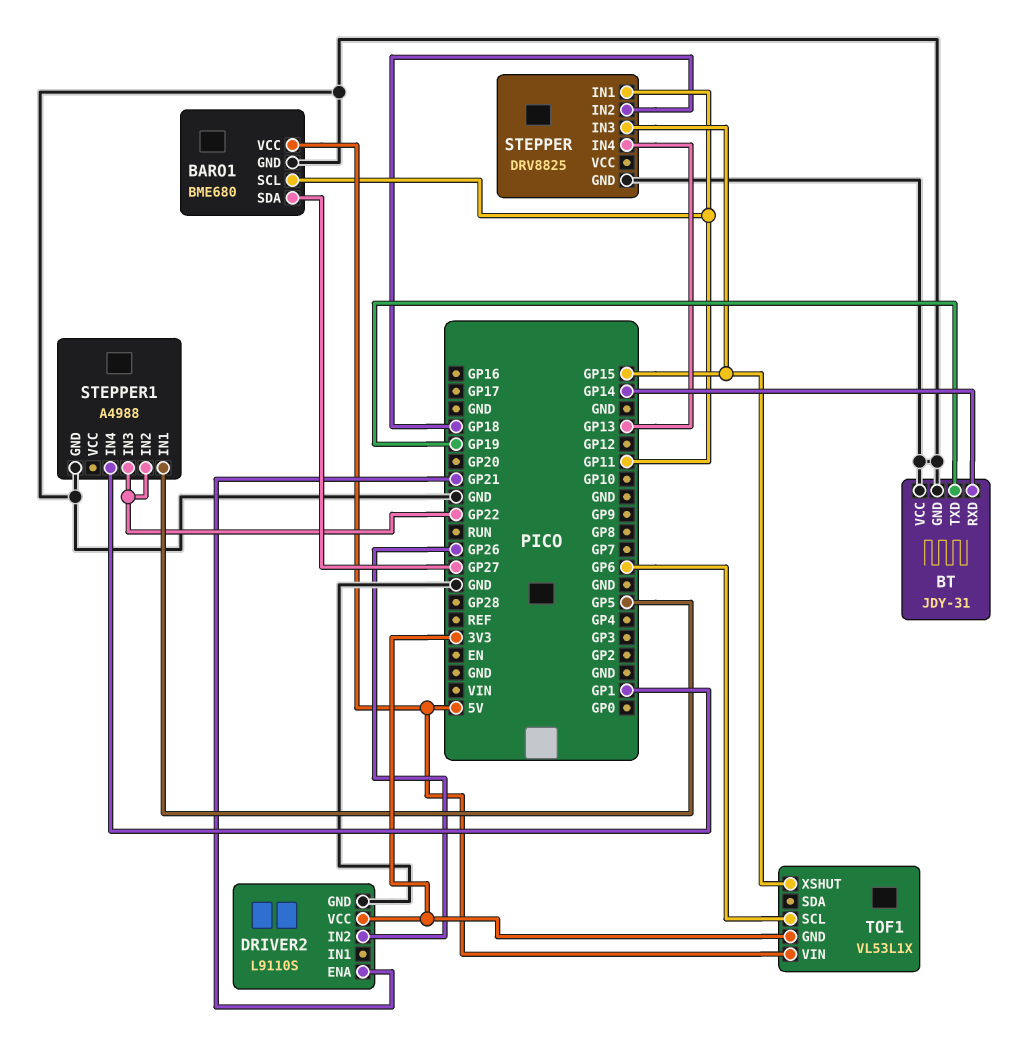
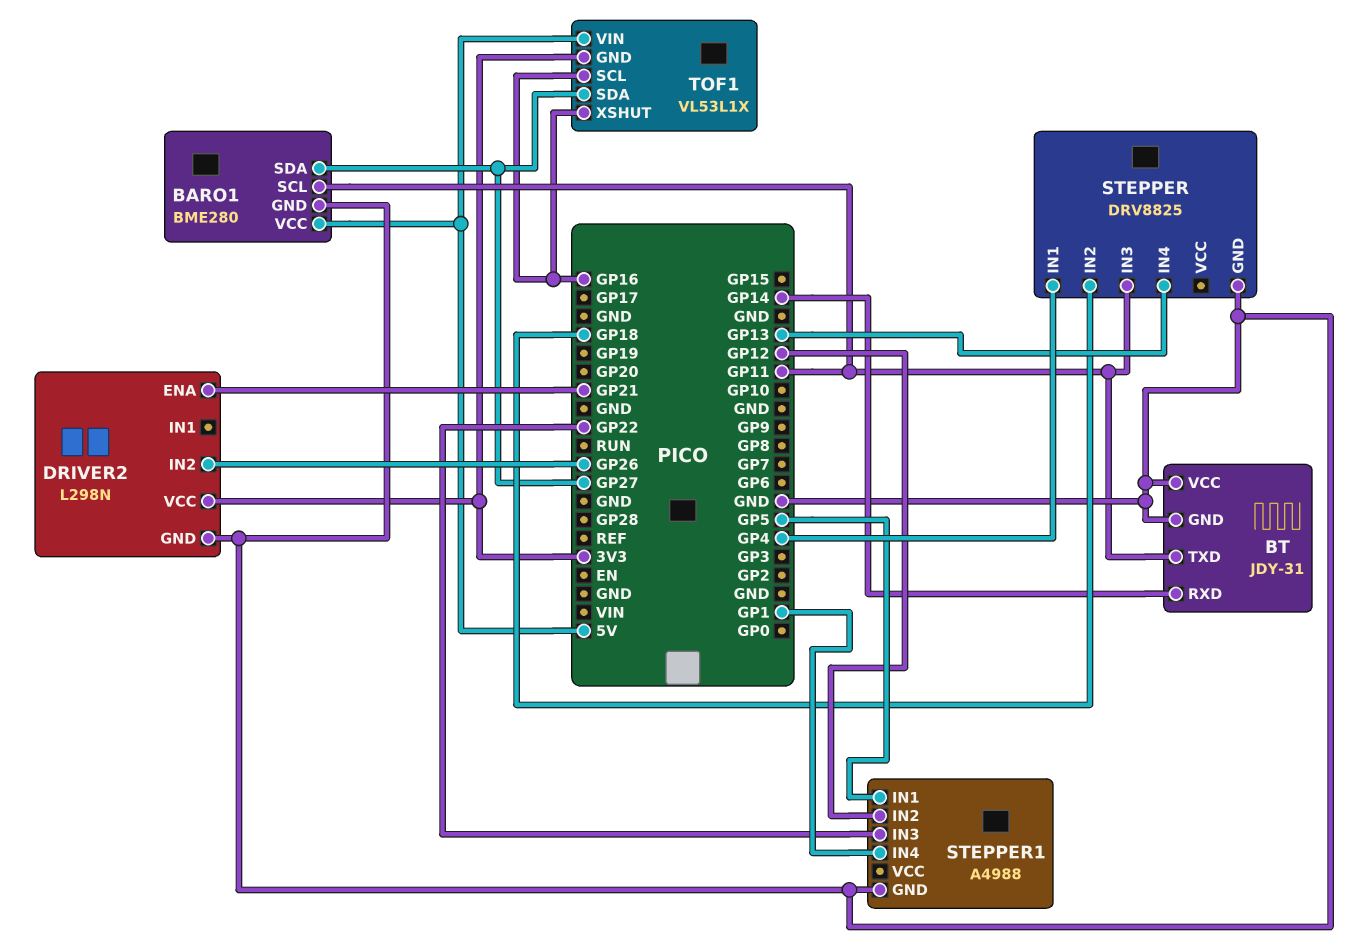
BARO1: BME680 -> BME280
BT pin TXD: GP19 -> GP11
DRIVER2: L9110S -> L298N
STEPPER pin IN1: GP11 -> GP4
STEPPER pin IN3: GP15 -> GP11
STEPPER1 pin IN2: GP22 -> GP12
TOF1 pin SCL: GP6 -> GP16
TOF1 pin SDA: none -> GP27
TOF1 pin XSHUT: GP15 -> GP16

